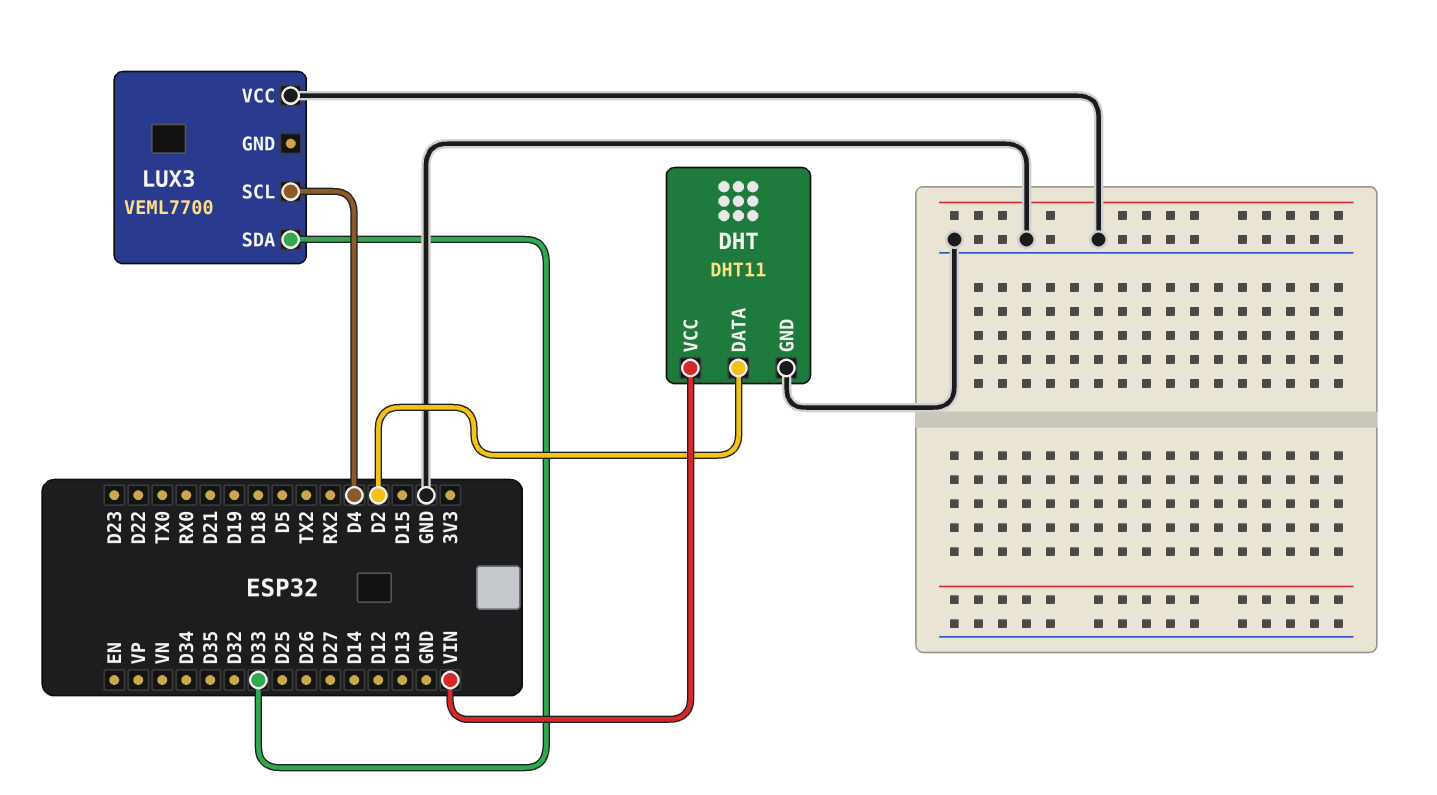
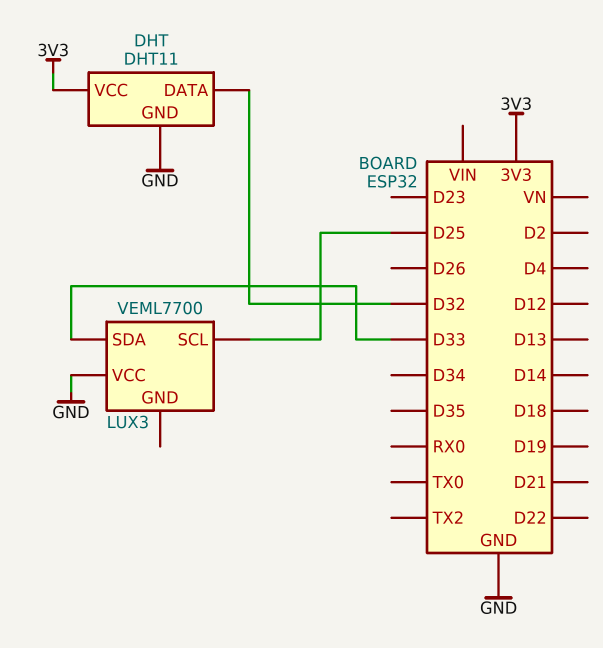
DHT pin DATA: D2 -> D32
DHT pin VCC: VIN -> 3V3
LUX3 pin SCL: D4 -> D25

